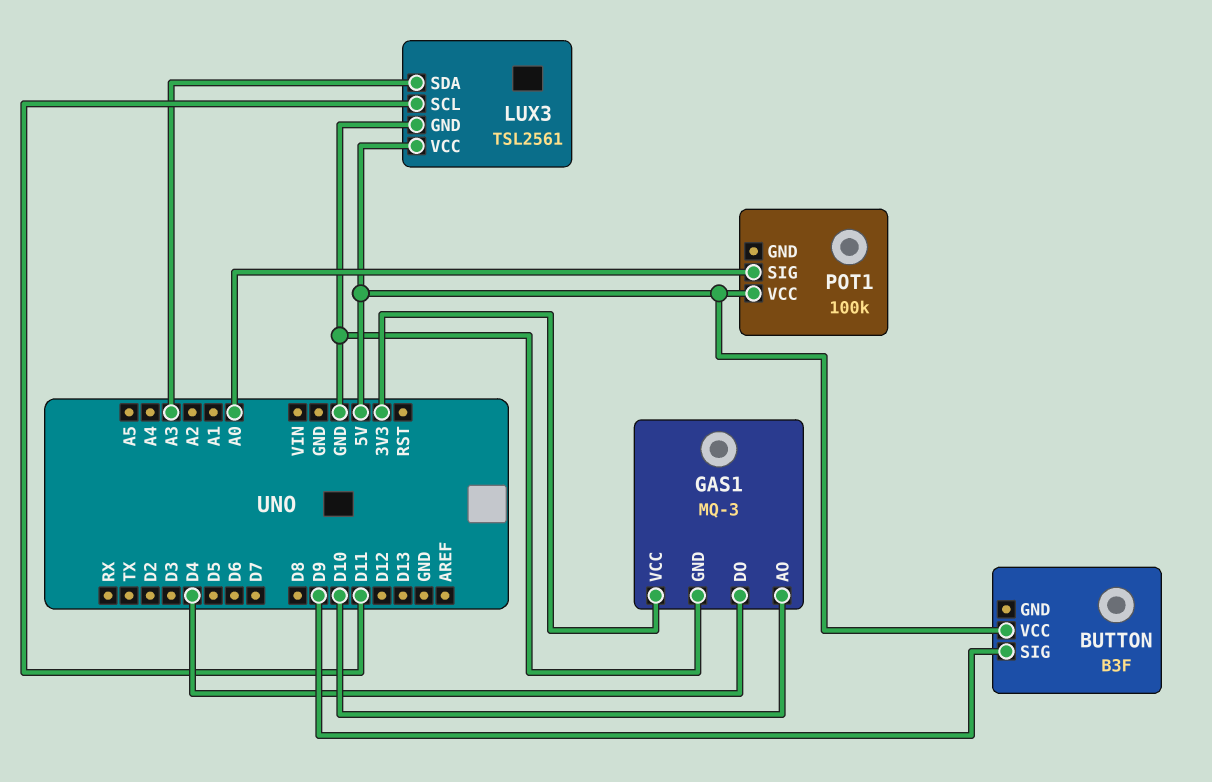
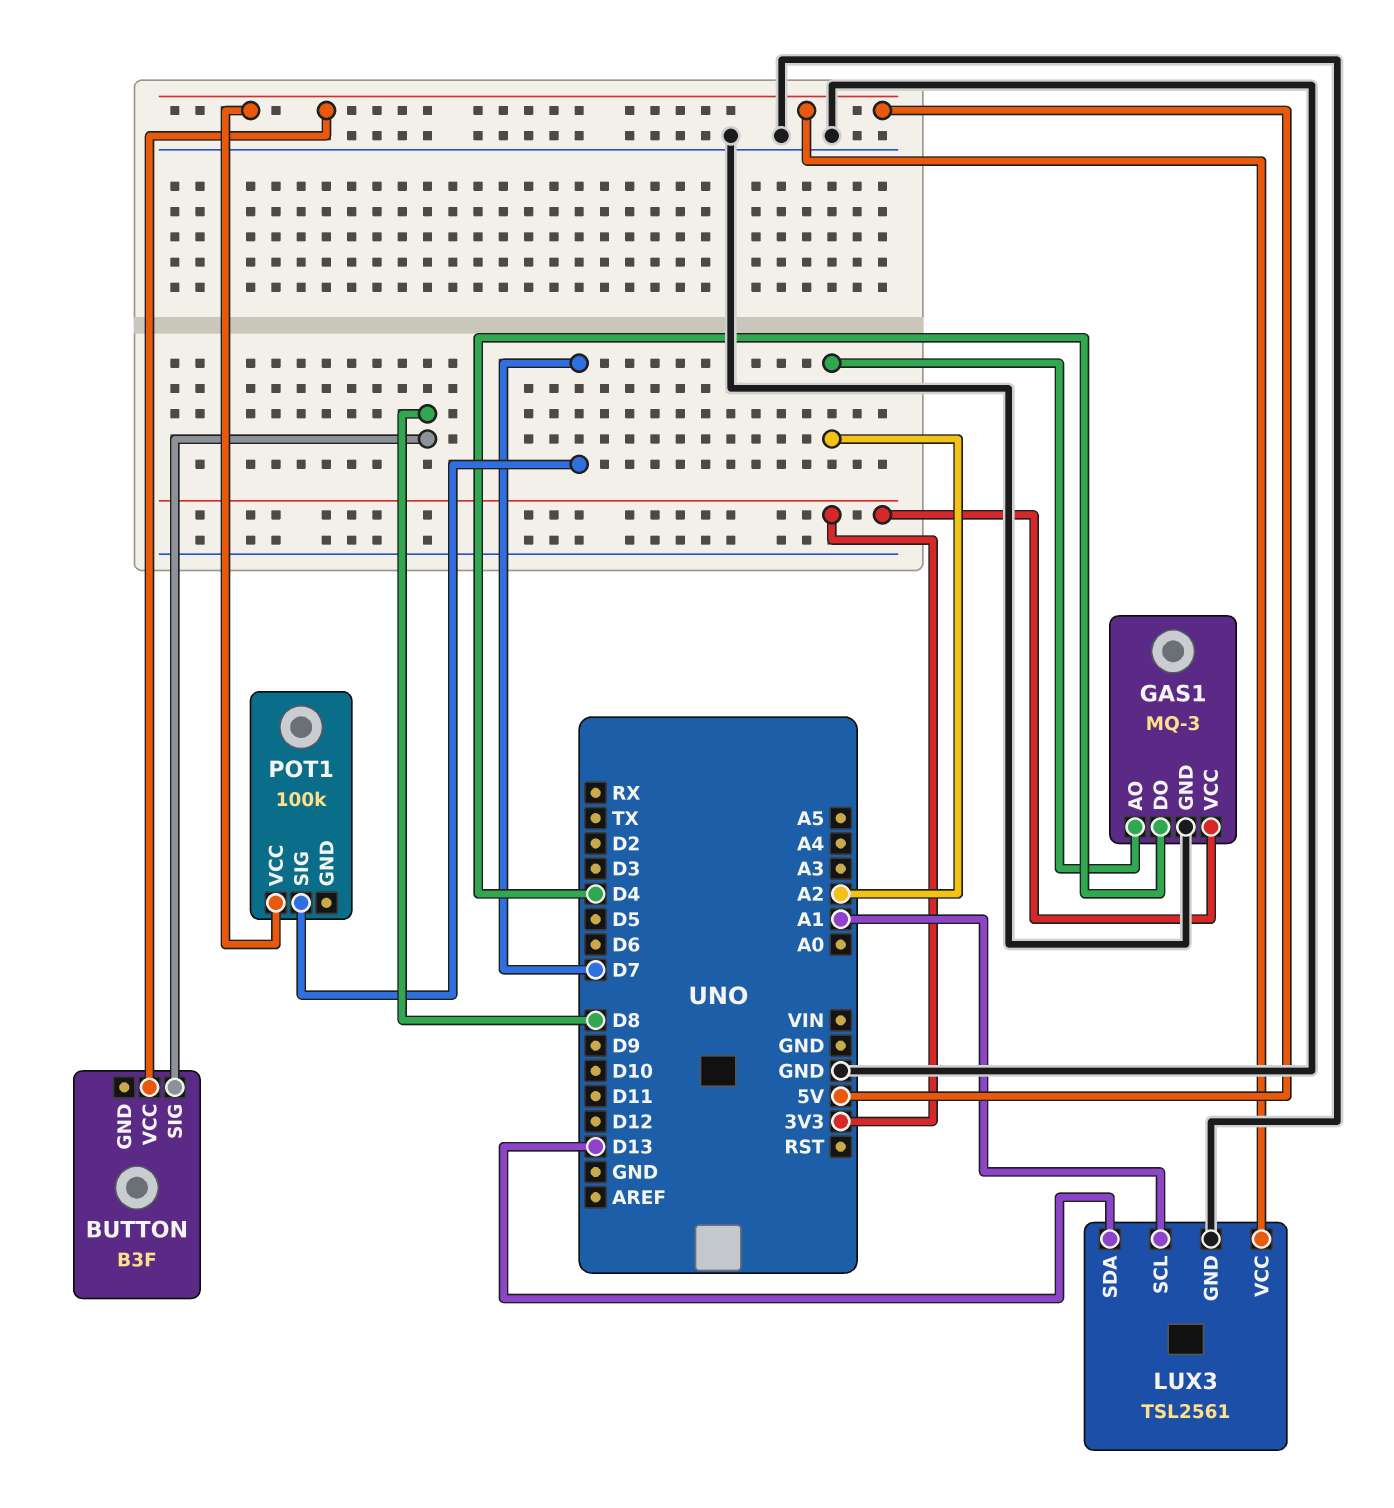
BUTTON pin SIG: D9 -> D8
GAS1 pin AO: D10 -> A2
LUX3 pin SCL: D11 -> A1
LUX3 pin SDA: A3 -> D13
POT1 pin SIG: A0 -> D7

